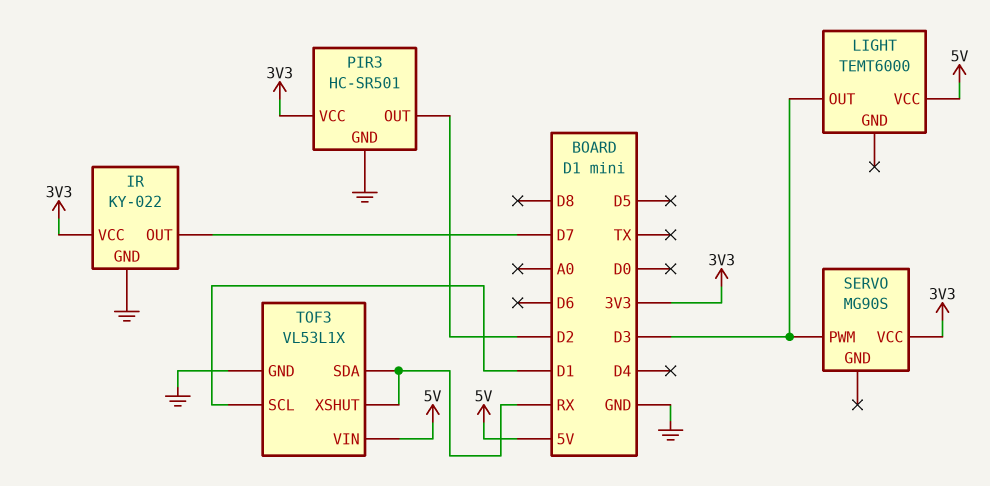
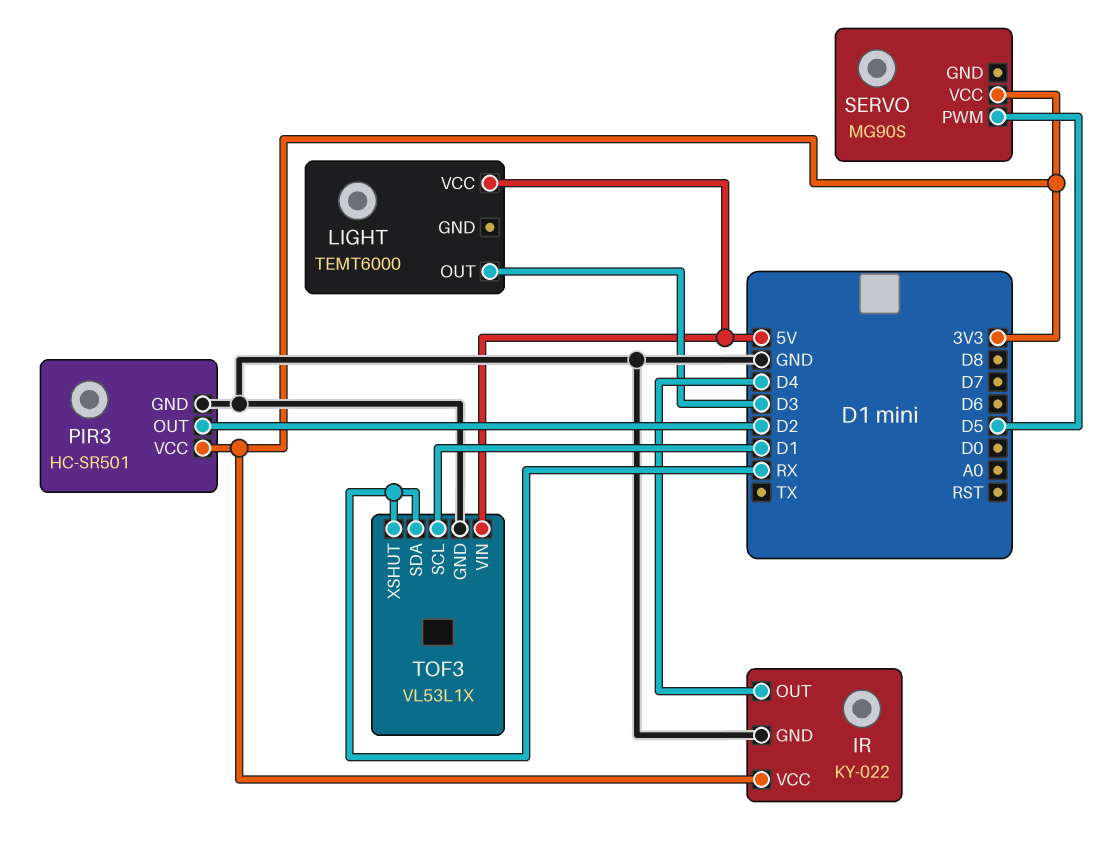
IR pin OUT: D7 -> D4
SERVO pin PWM: D3 -> D5

